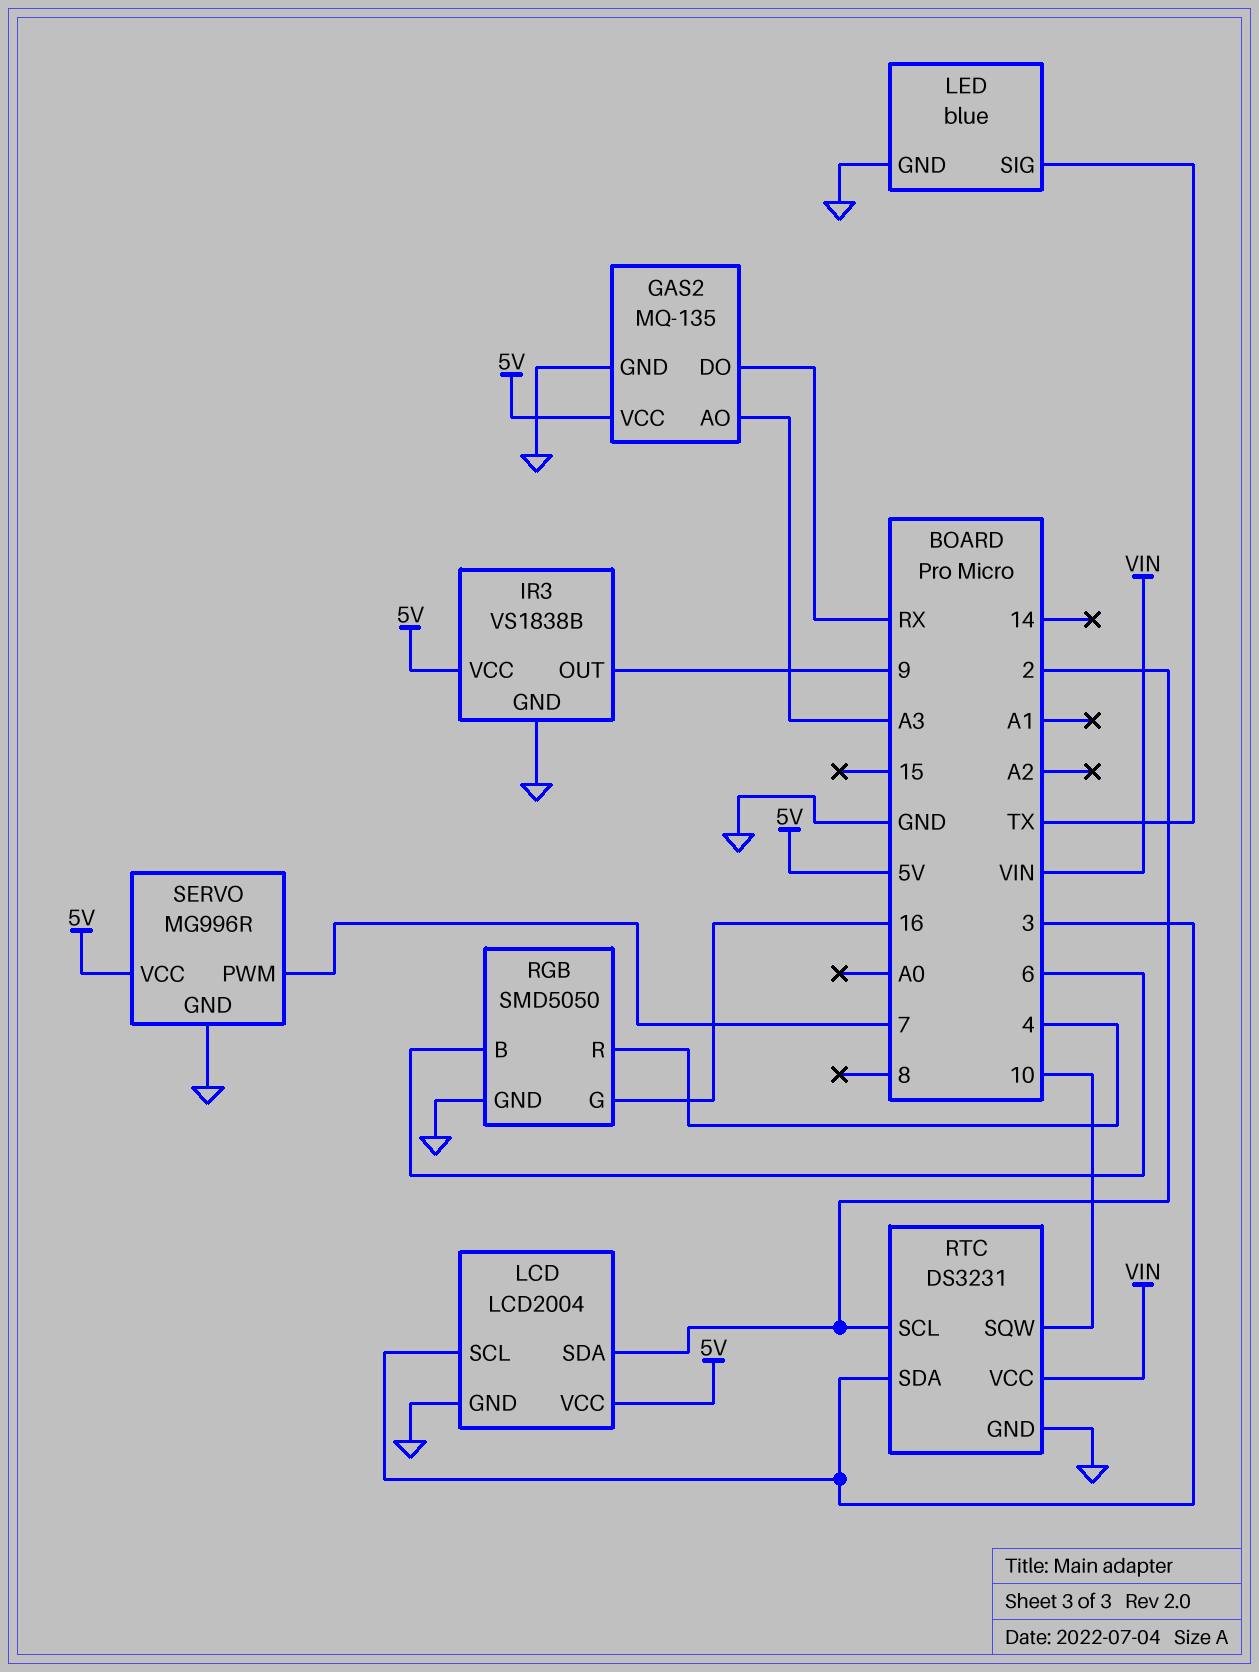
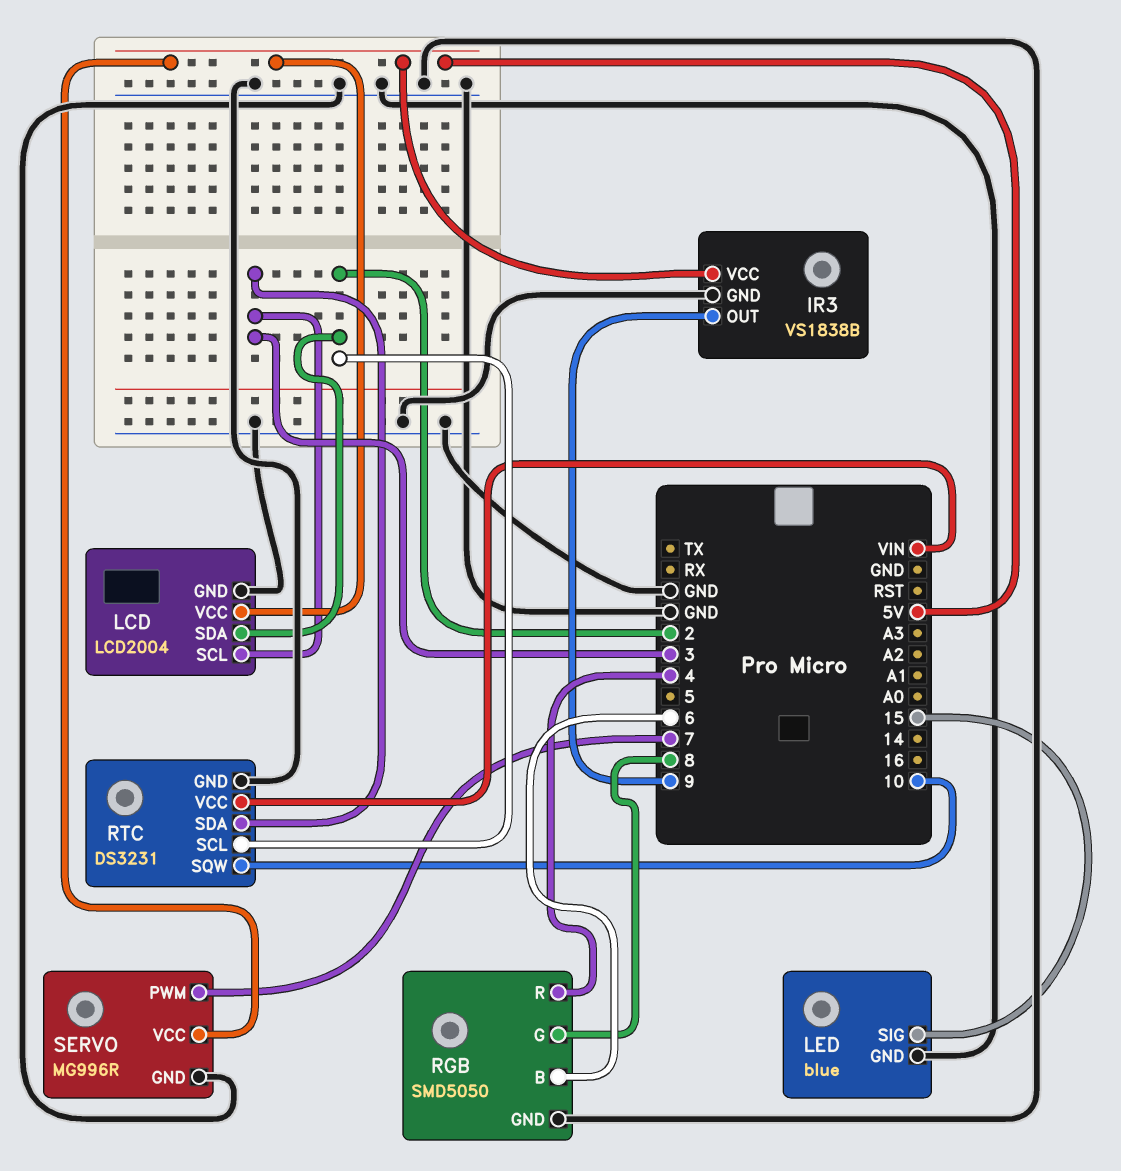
GAS2: MQ-135 -> none
GAS2 pin AO: A3 -> none
GAS2 pin DO: RX -> none
GAS2 pin GND: GND -> none
GAS2 pin VCC: 5V -> none
LED pin SIG: TX -> 15
RGB pin G: 16 -> 8

